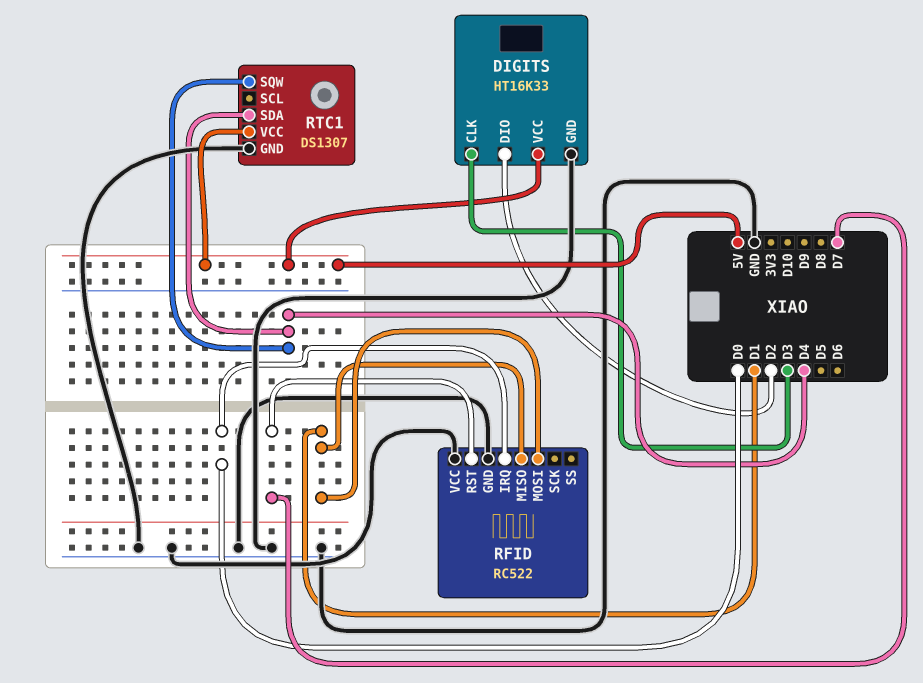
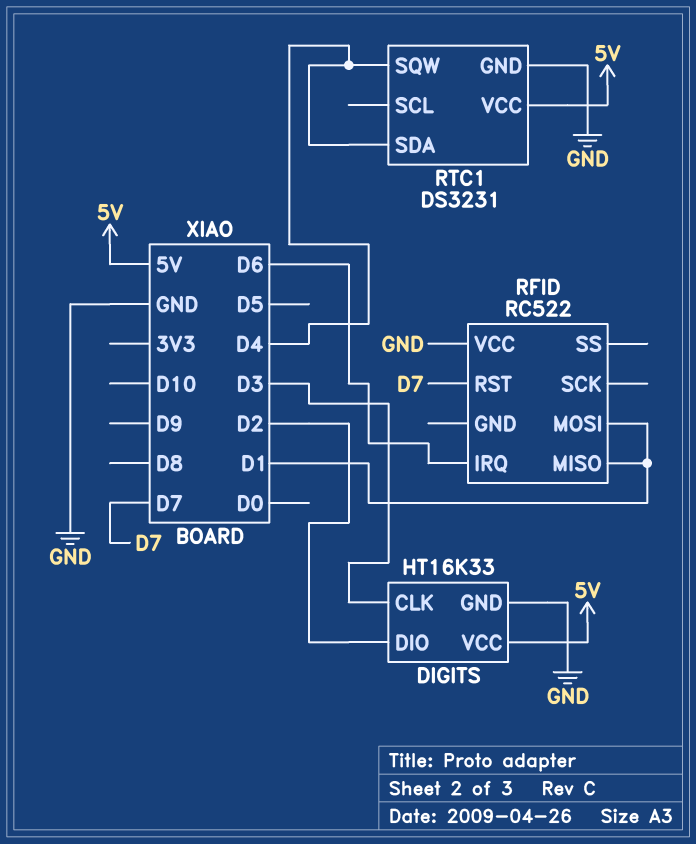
RFID pin GND: GND -> none
RFID pin IRQ: D0 -> D6
RTC1: DS1307 -> DS3231

